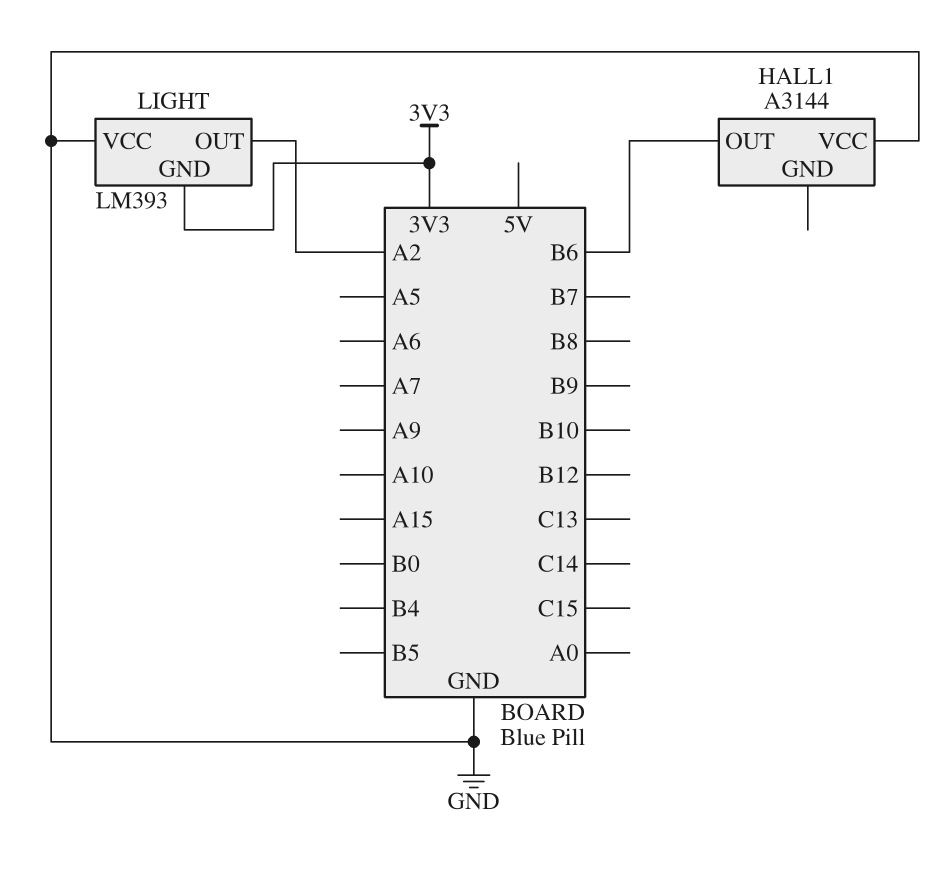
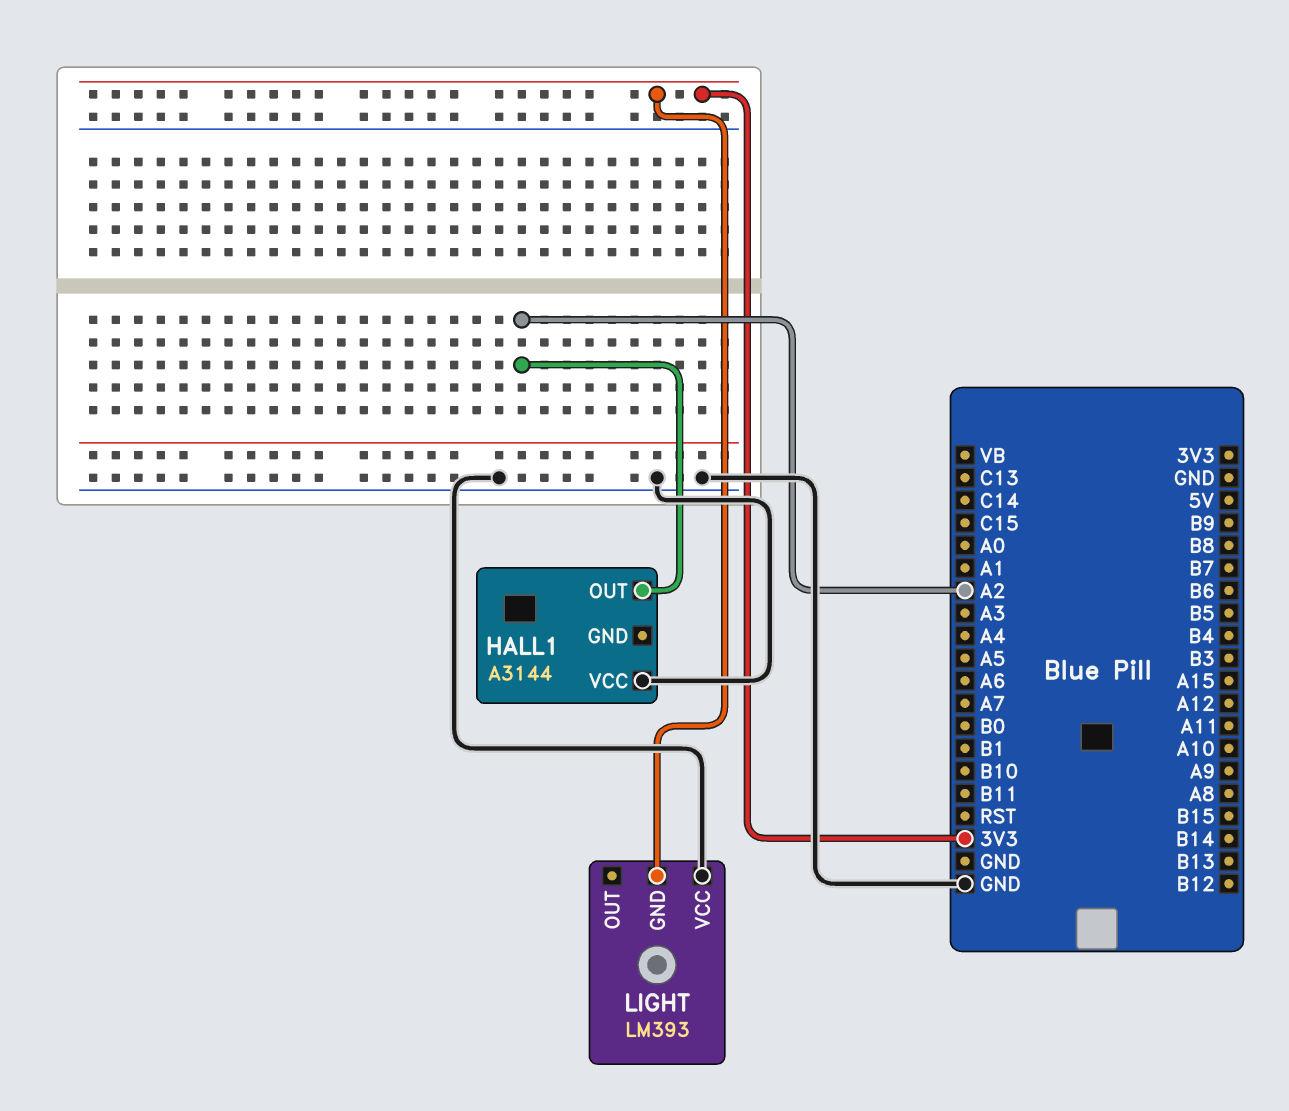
HALL1 pin OUT: B6 -> A2
LIGHT pin OUT: A2 -> none

